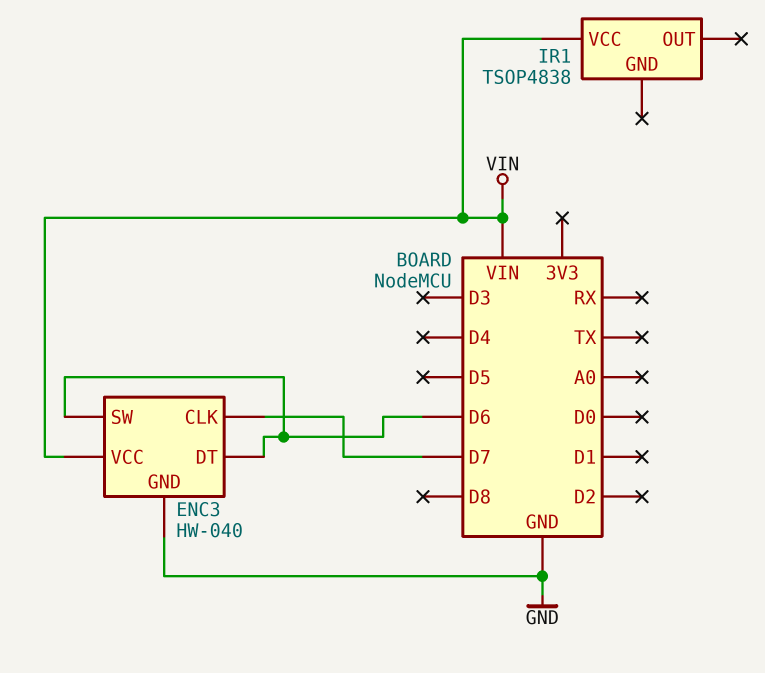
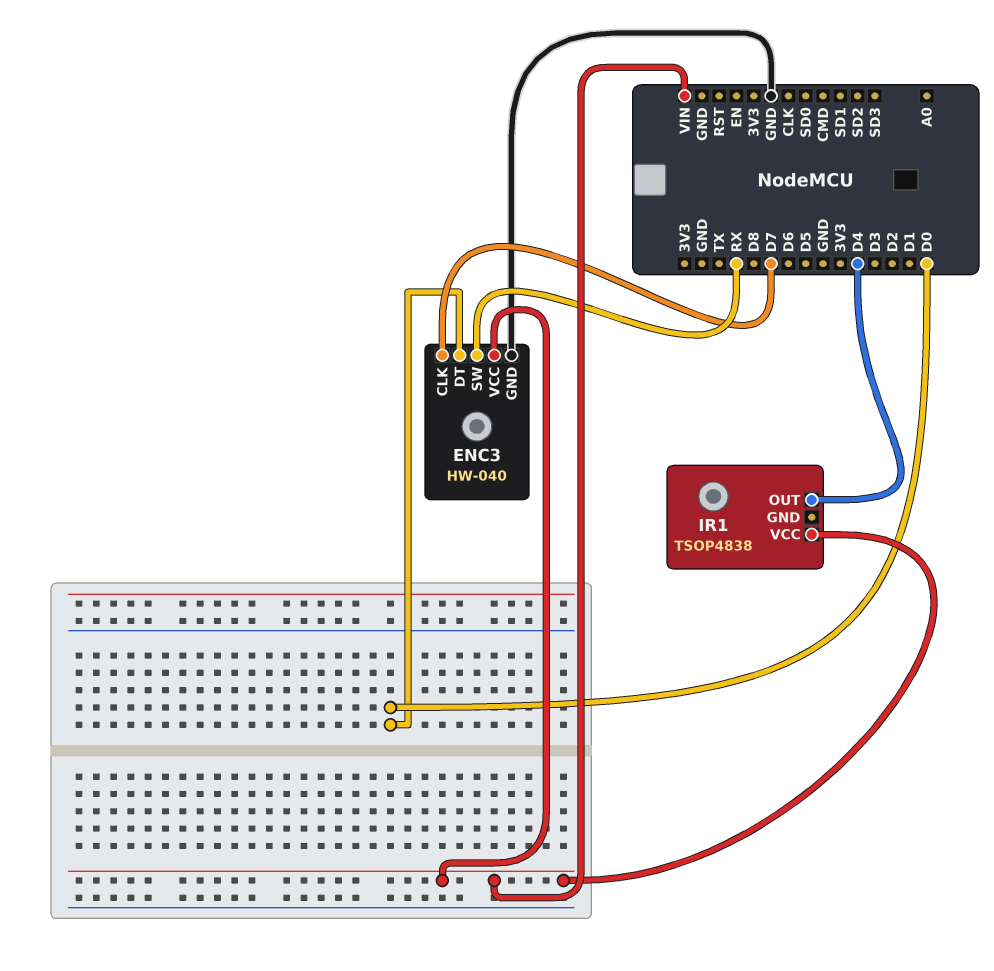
ENC3 pin DT: D6 -> D0
ENC3 pin SW: D6 -> RX
IR1 pin OUT: none -> D4

